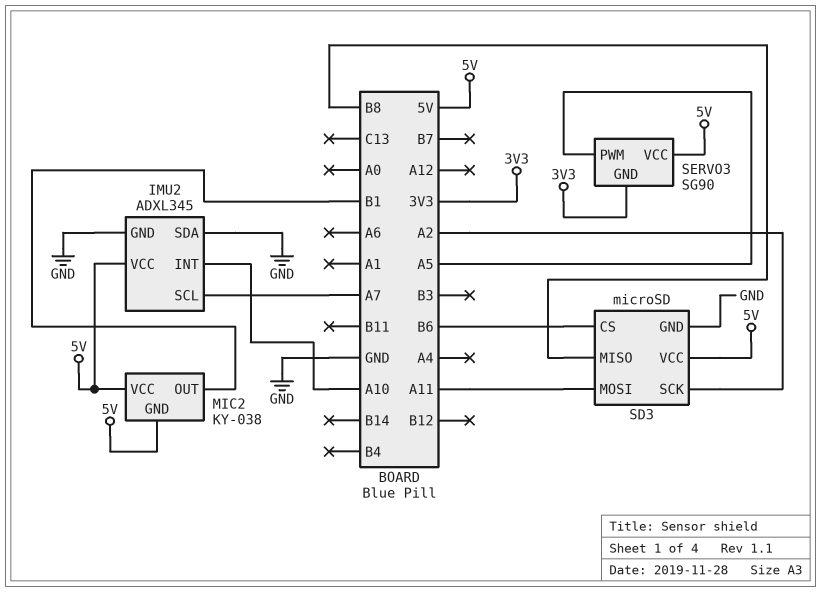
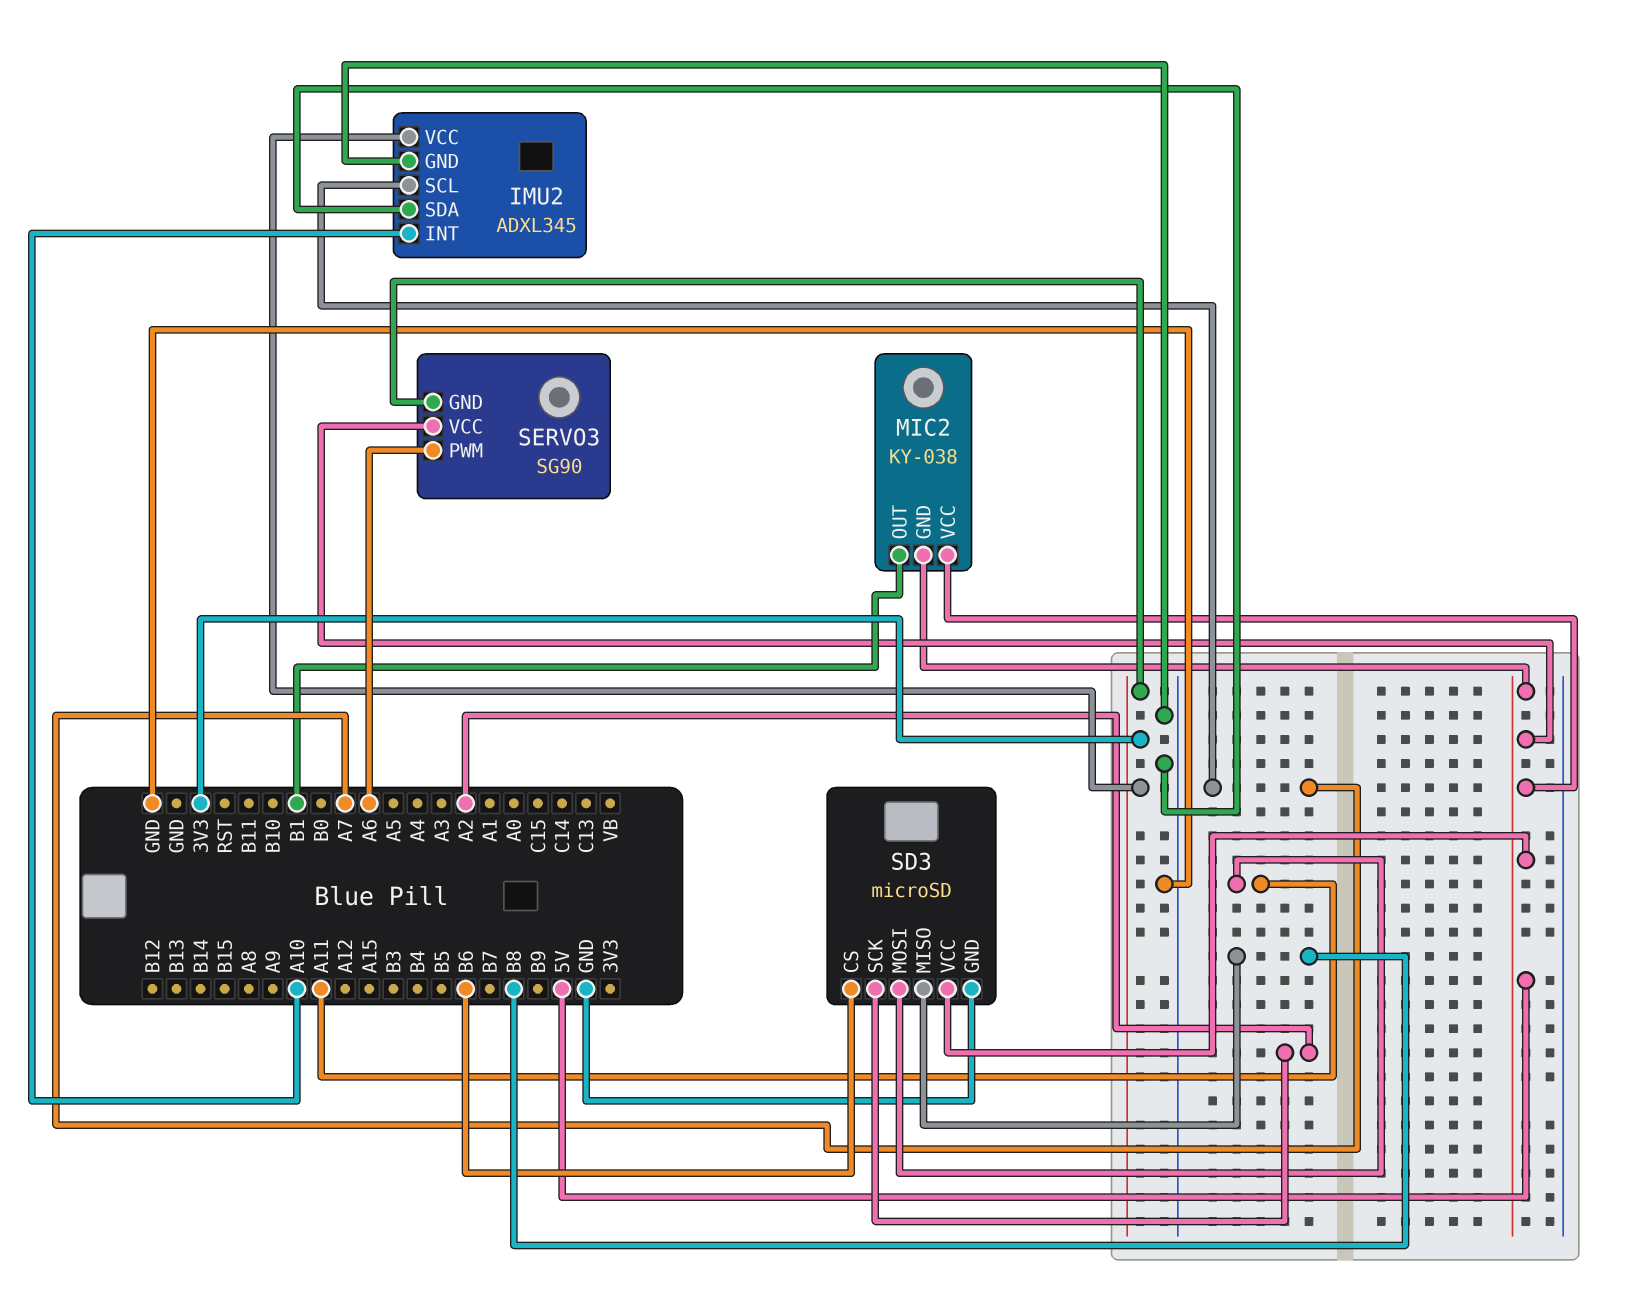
IMU2 pin VCC: 5V -> 3V3
SERVO3 pin PWM: A5 -> A6

